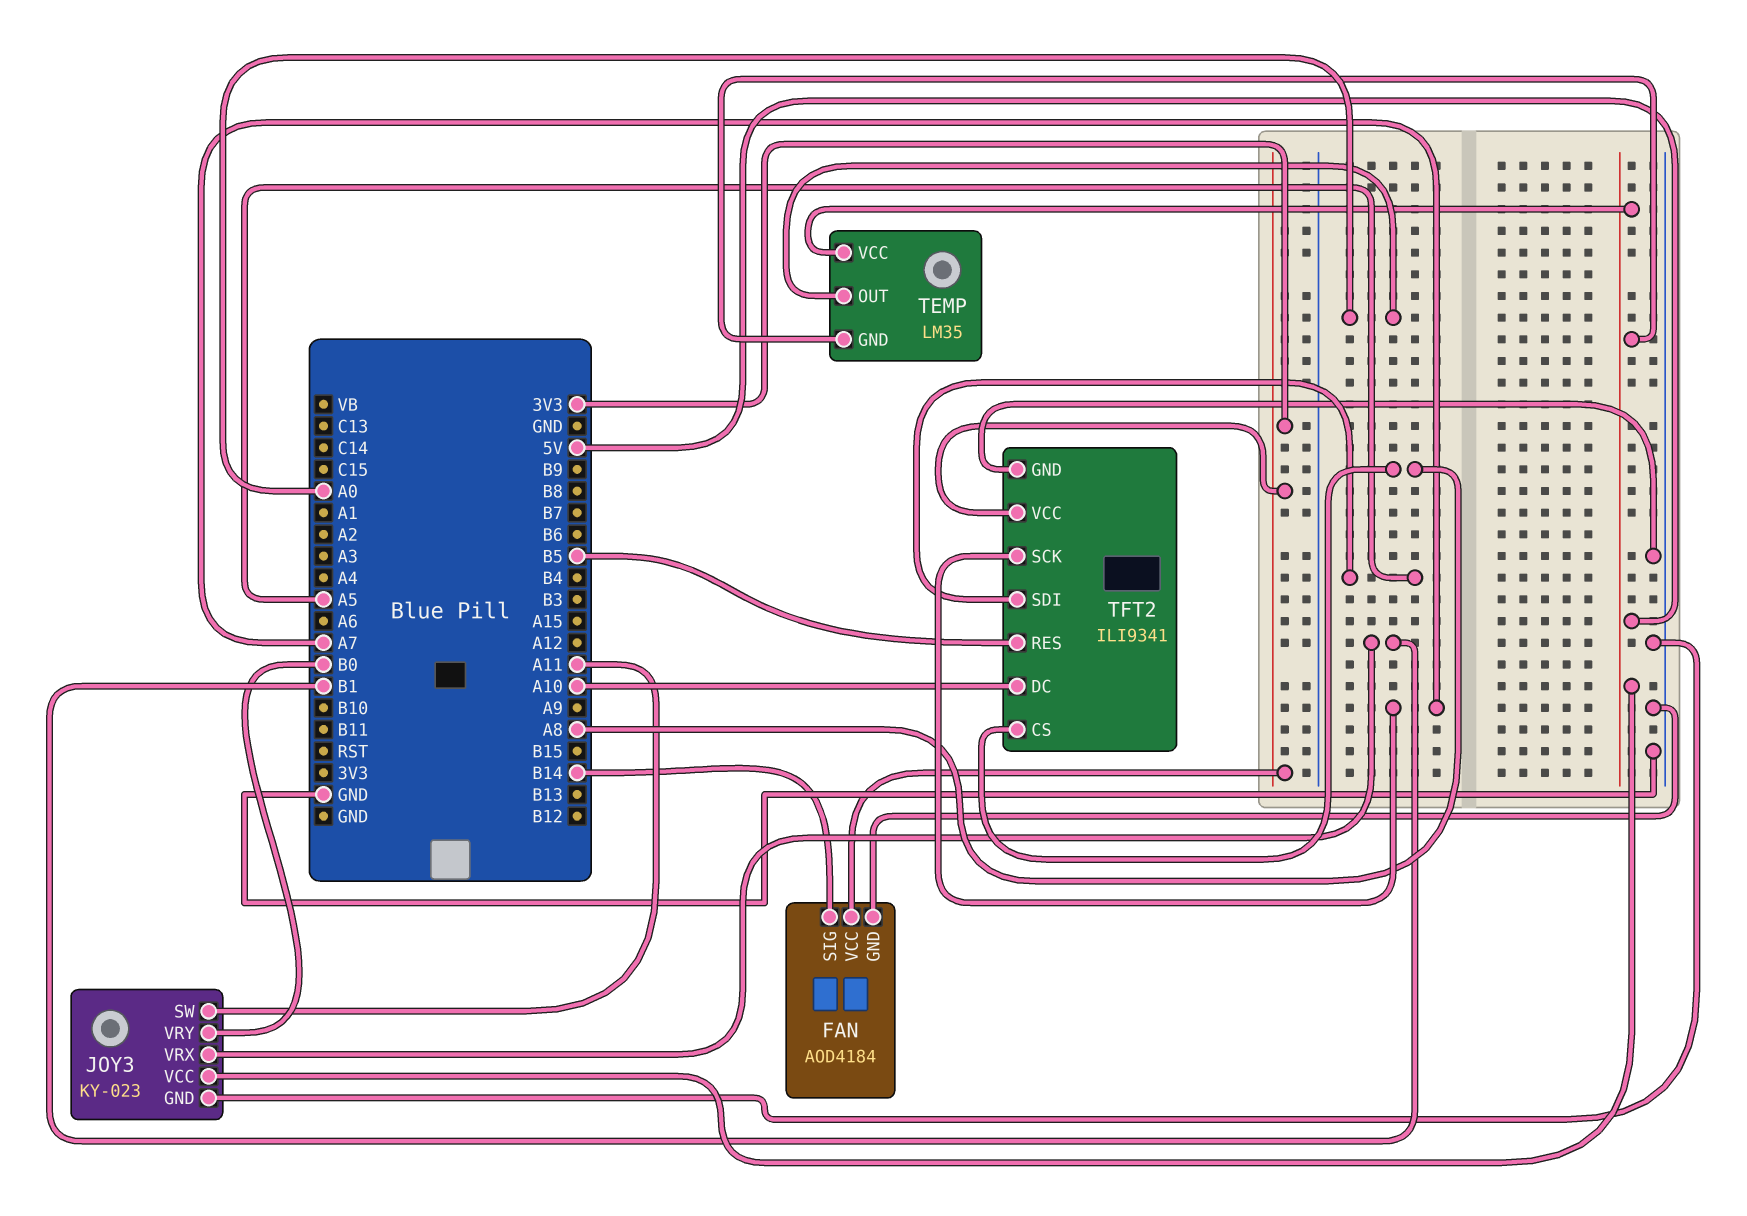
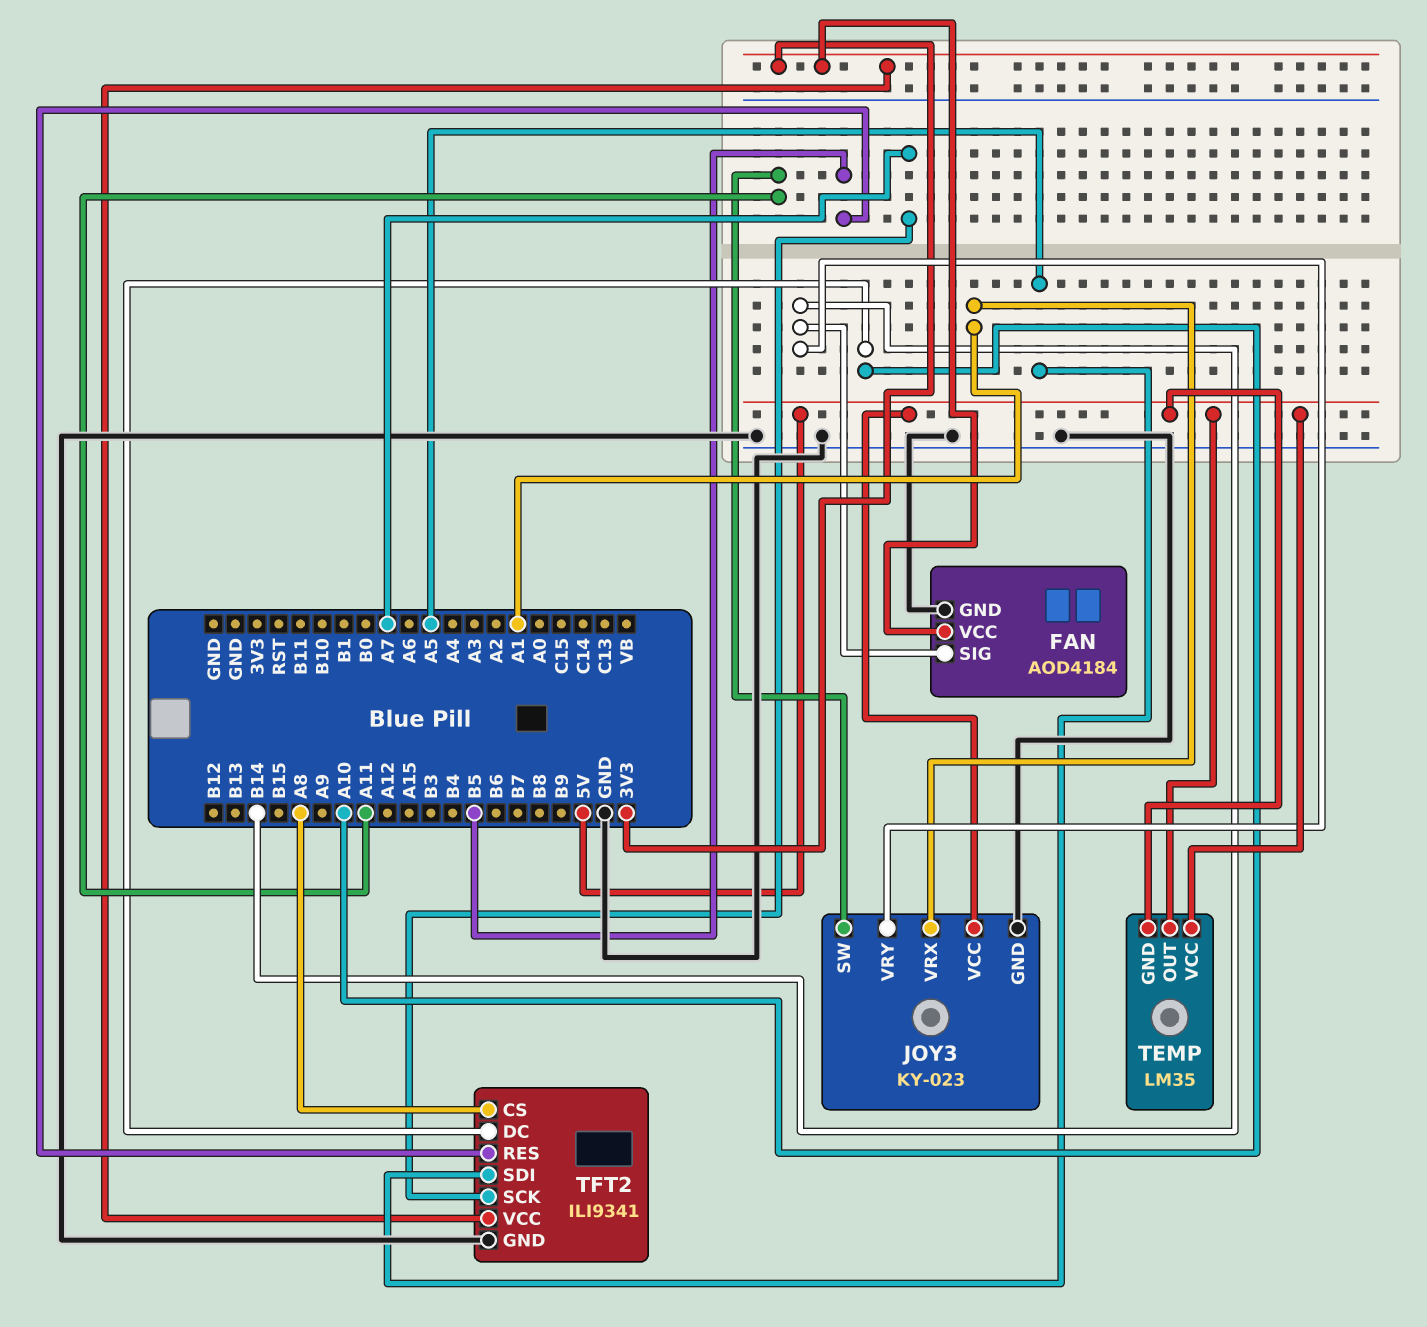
JOY3 pin VRX: B1 -> A1
JOY3 pin VRY: B0 -> B14
TEMP pin OUT: A0 -> 5V

